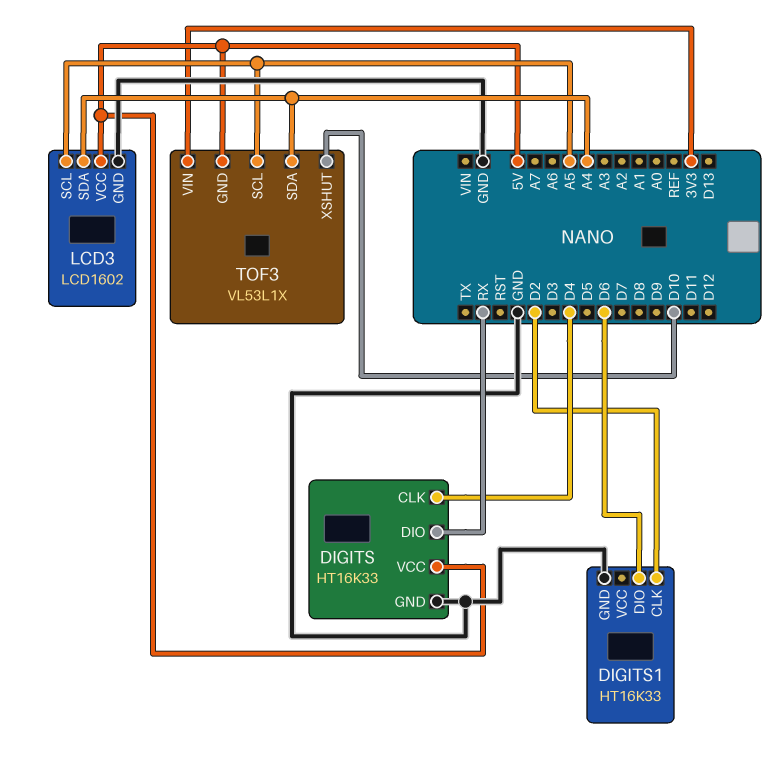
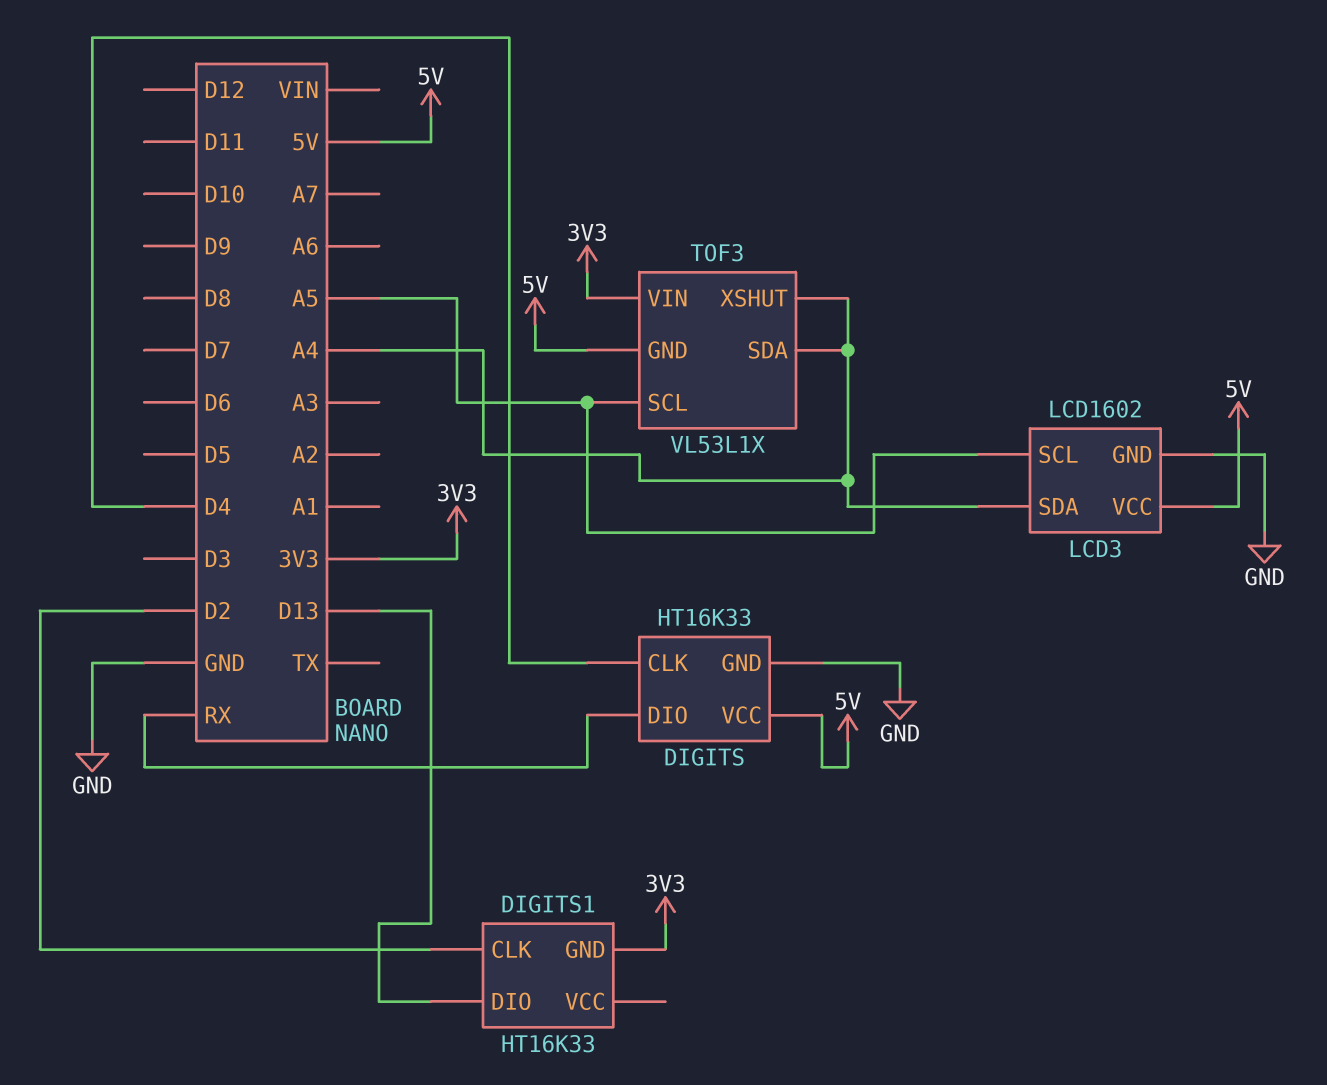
DIGITS1 pin DIO: D6 -> D13
DIGITS1 pin GND: GND -> 3V3
TOF3 pin XSHUT: D10 -> A4

